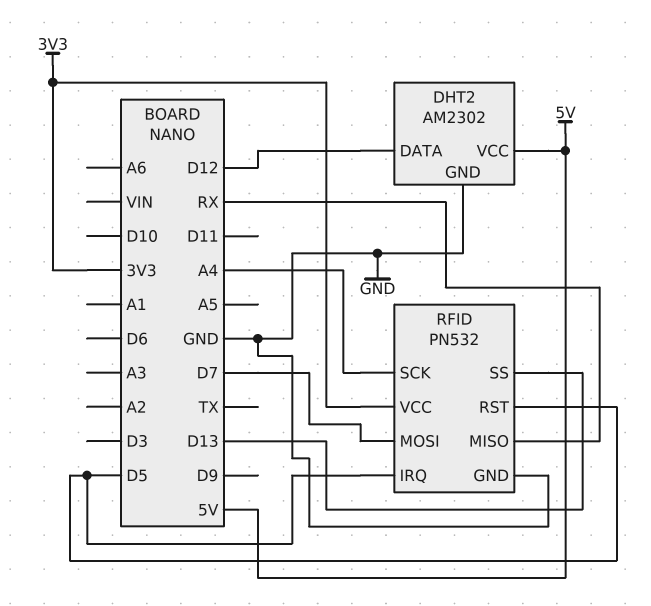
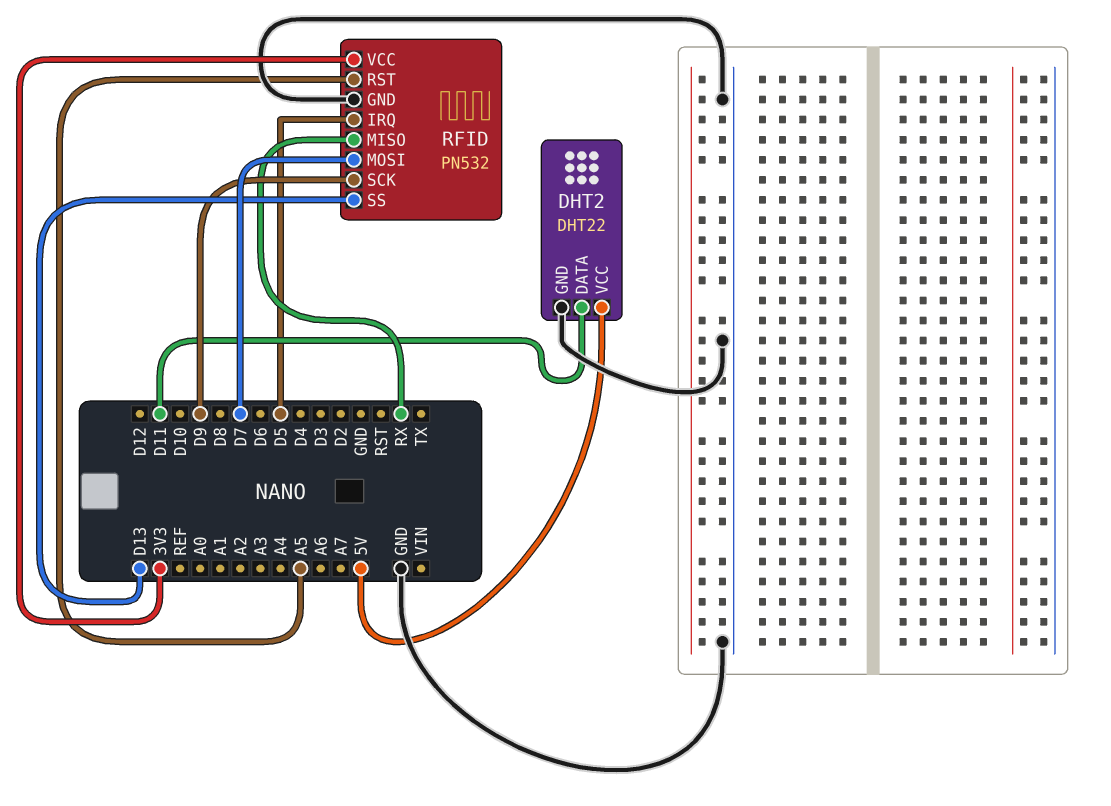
DHT2: AM2302 -> DHT22
DHT2 pin DATA: D12 -> D11
RFID pin RST: D5 -> A5
RFID pin SCK: A4 -> D9

